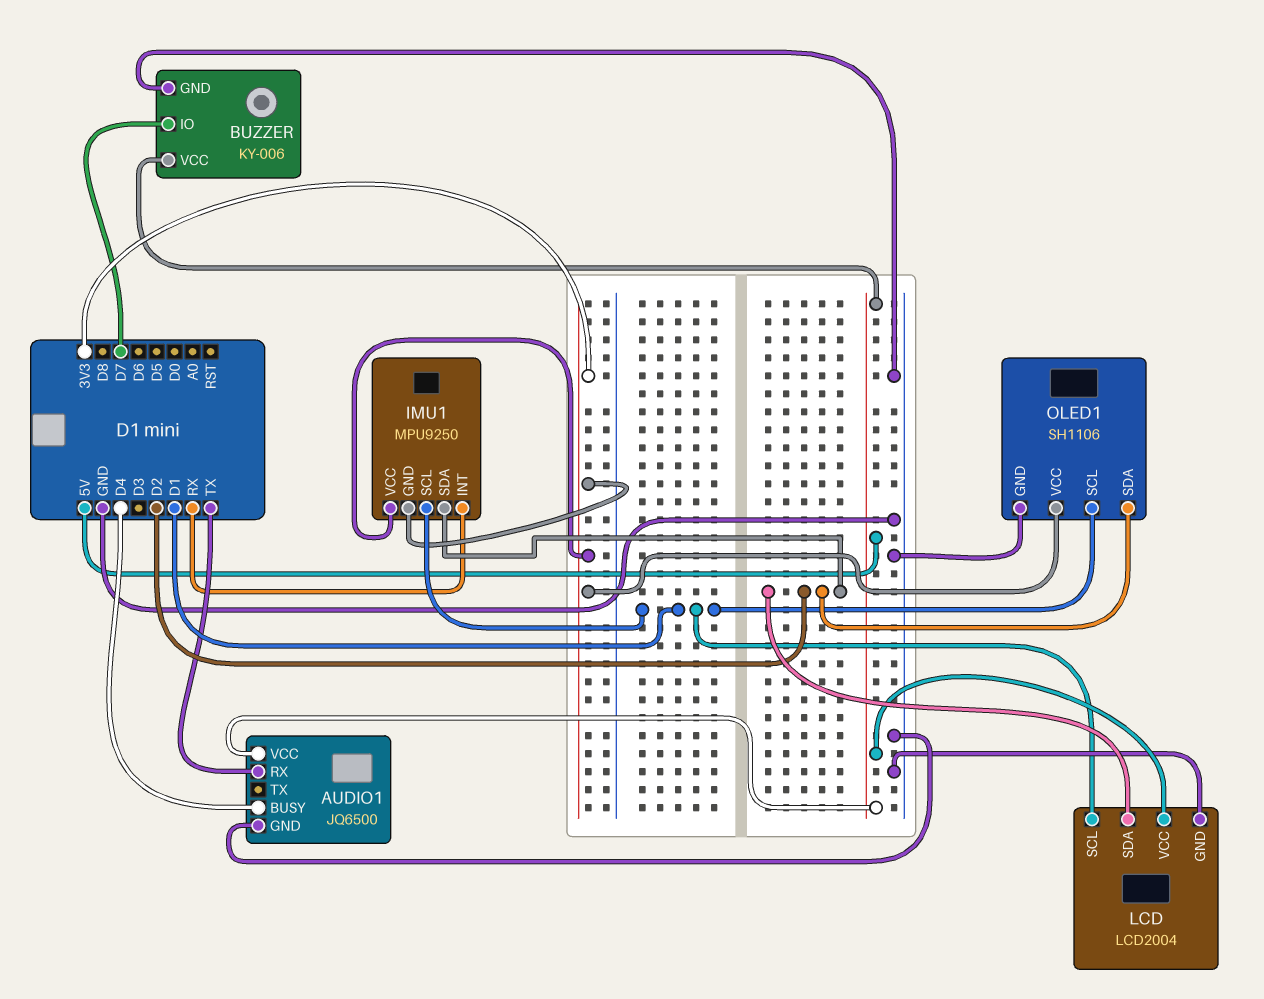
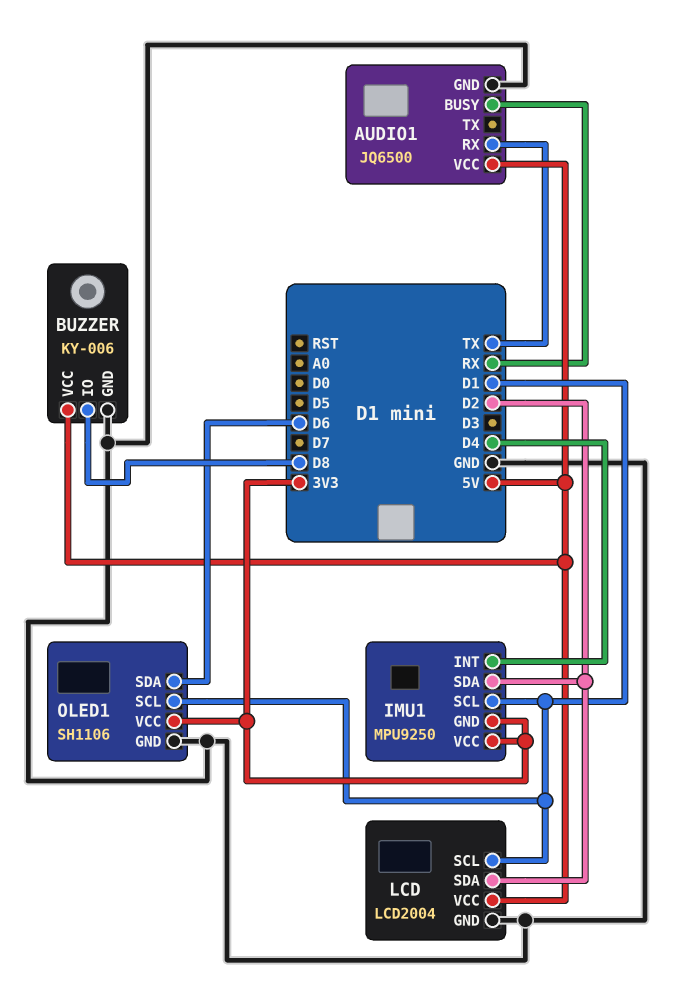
AUDIO1 pin BUSY: D4 -> RX
BUZZER pin IO: D7 -> D8
IMU1 pin INT: RX -> D4
OLED1 pin SDA: D2 -> D6

